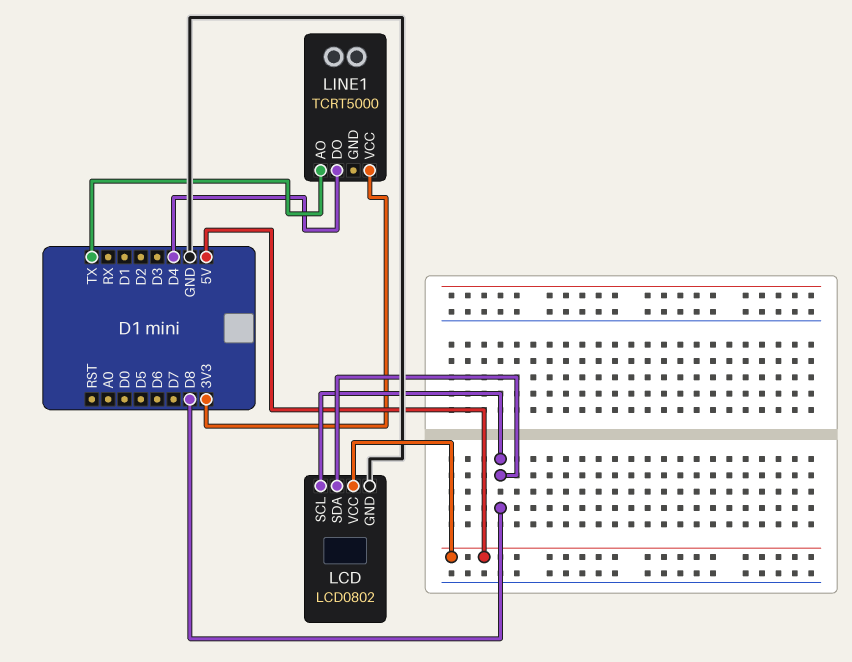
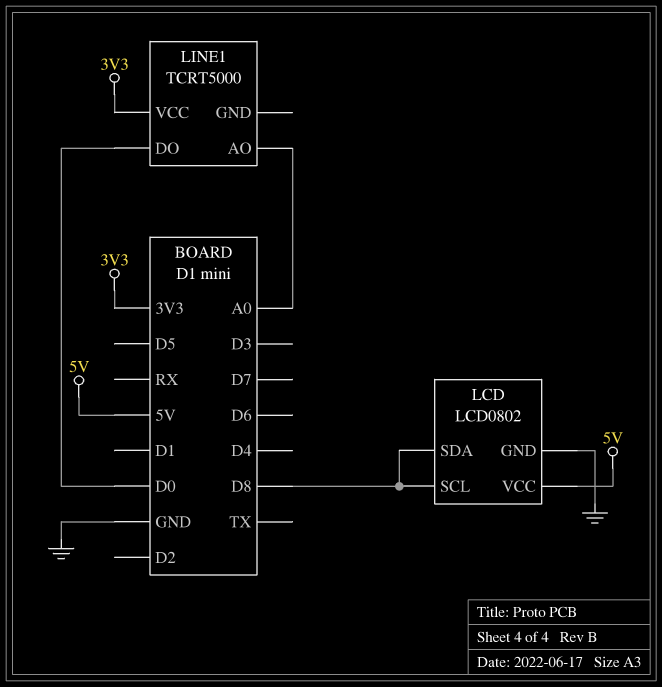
LINE1 pin AO: TX -> A0
LINE1 pin DO: D4 -> D0

